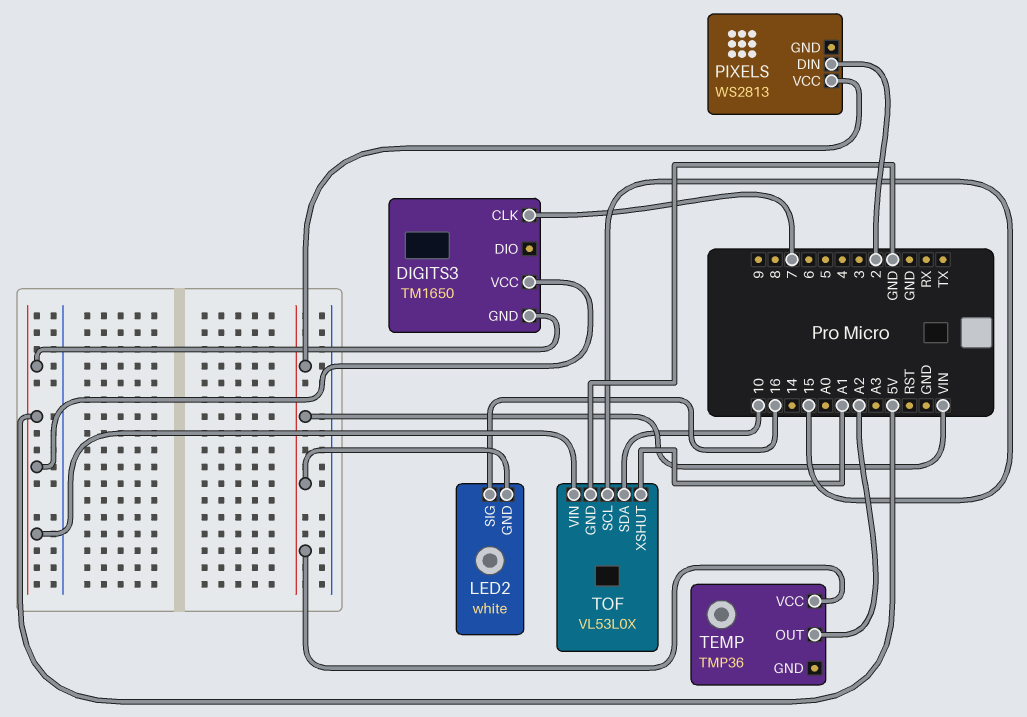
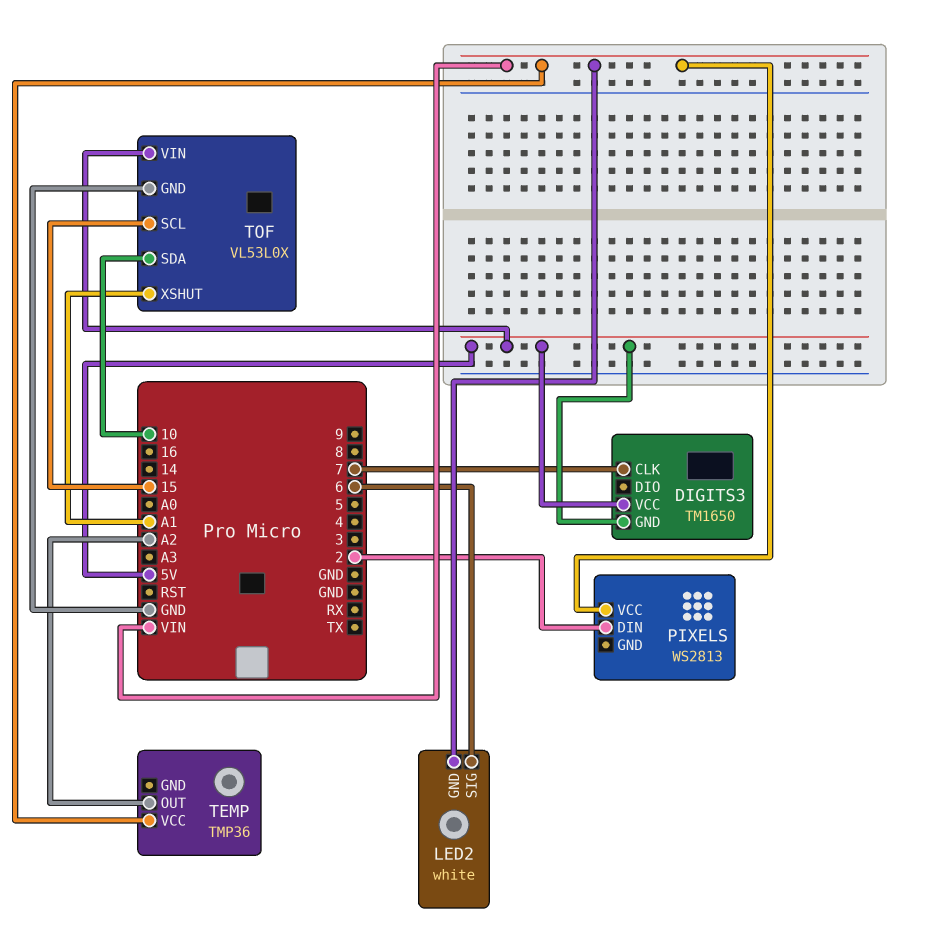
LED2 pin SIG: 16 -> 6

